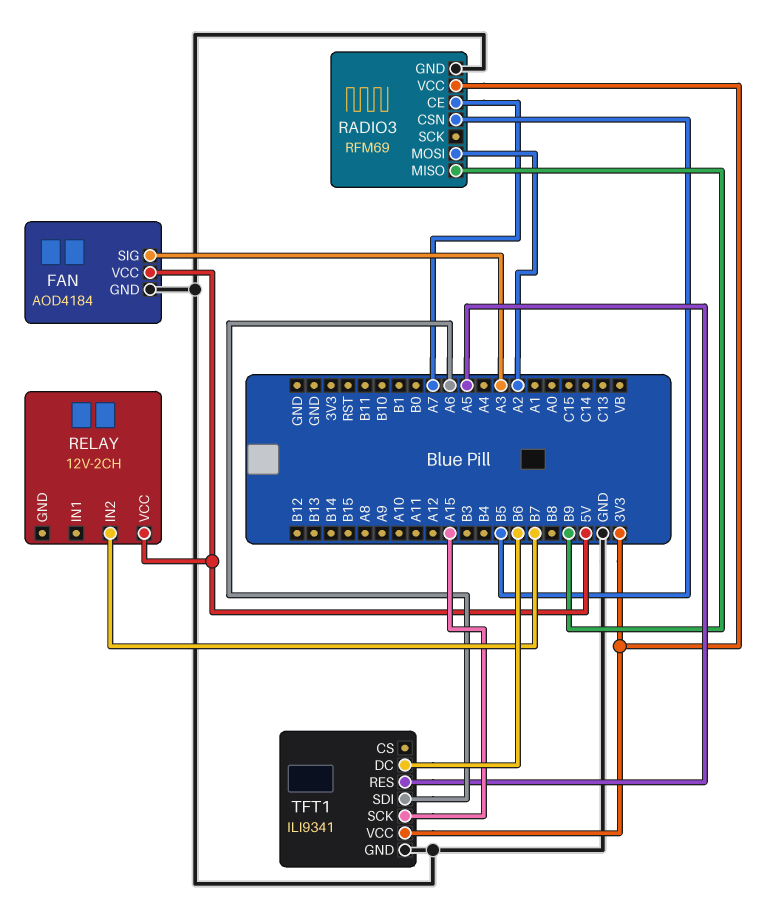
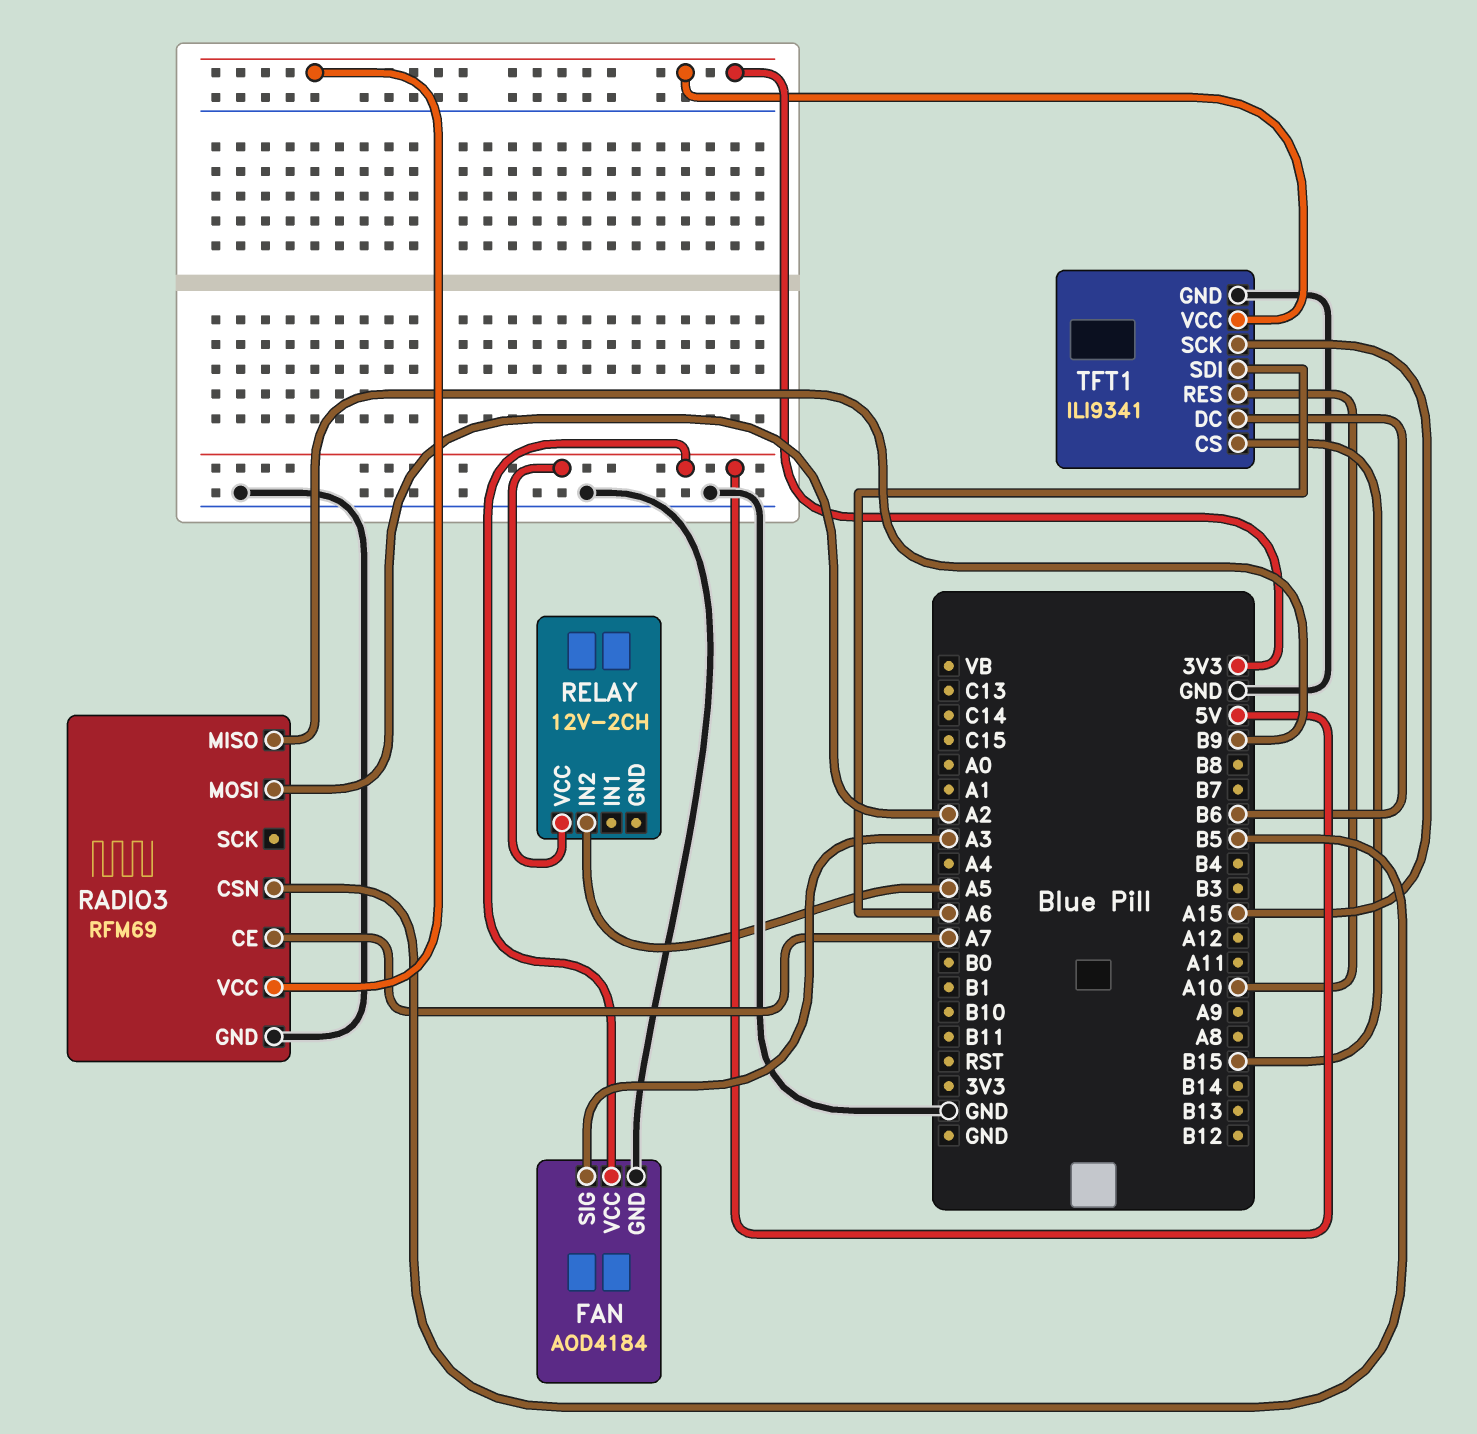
RELAY pin IN2: B7 -> A5
TFT1 pin CS: none -> B15
TFT1 pin RES: A5 -> A10

